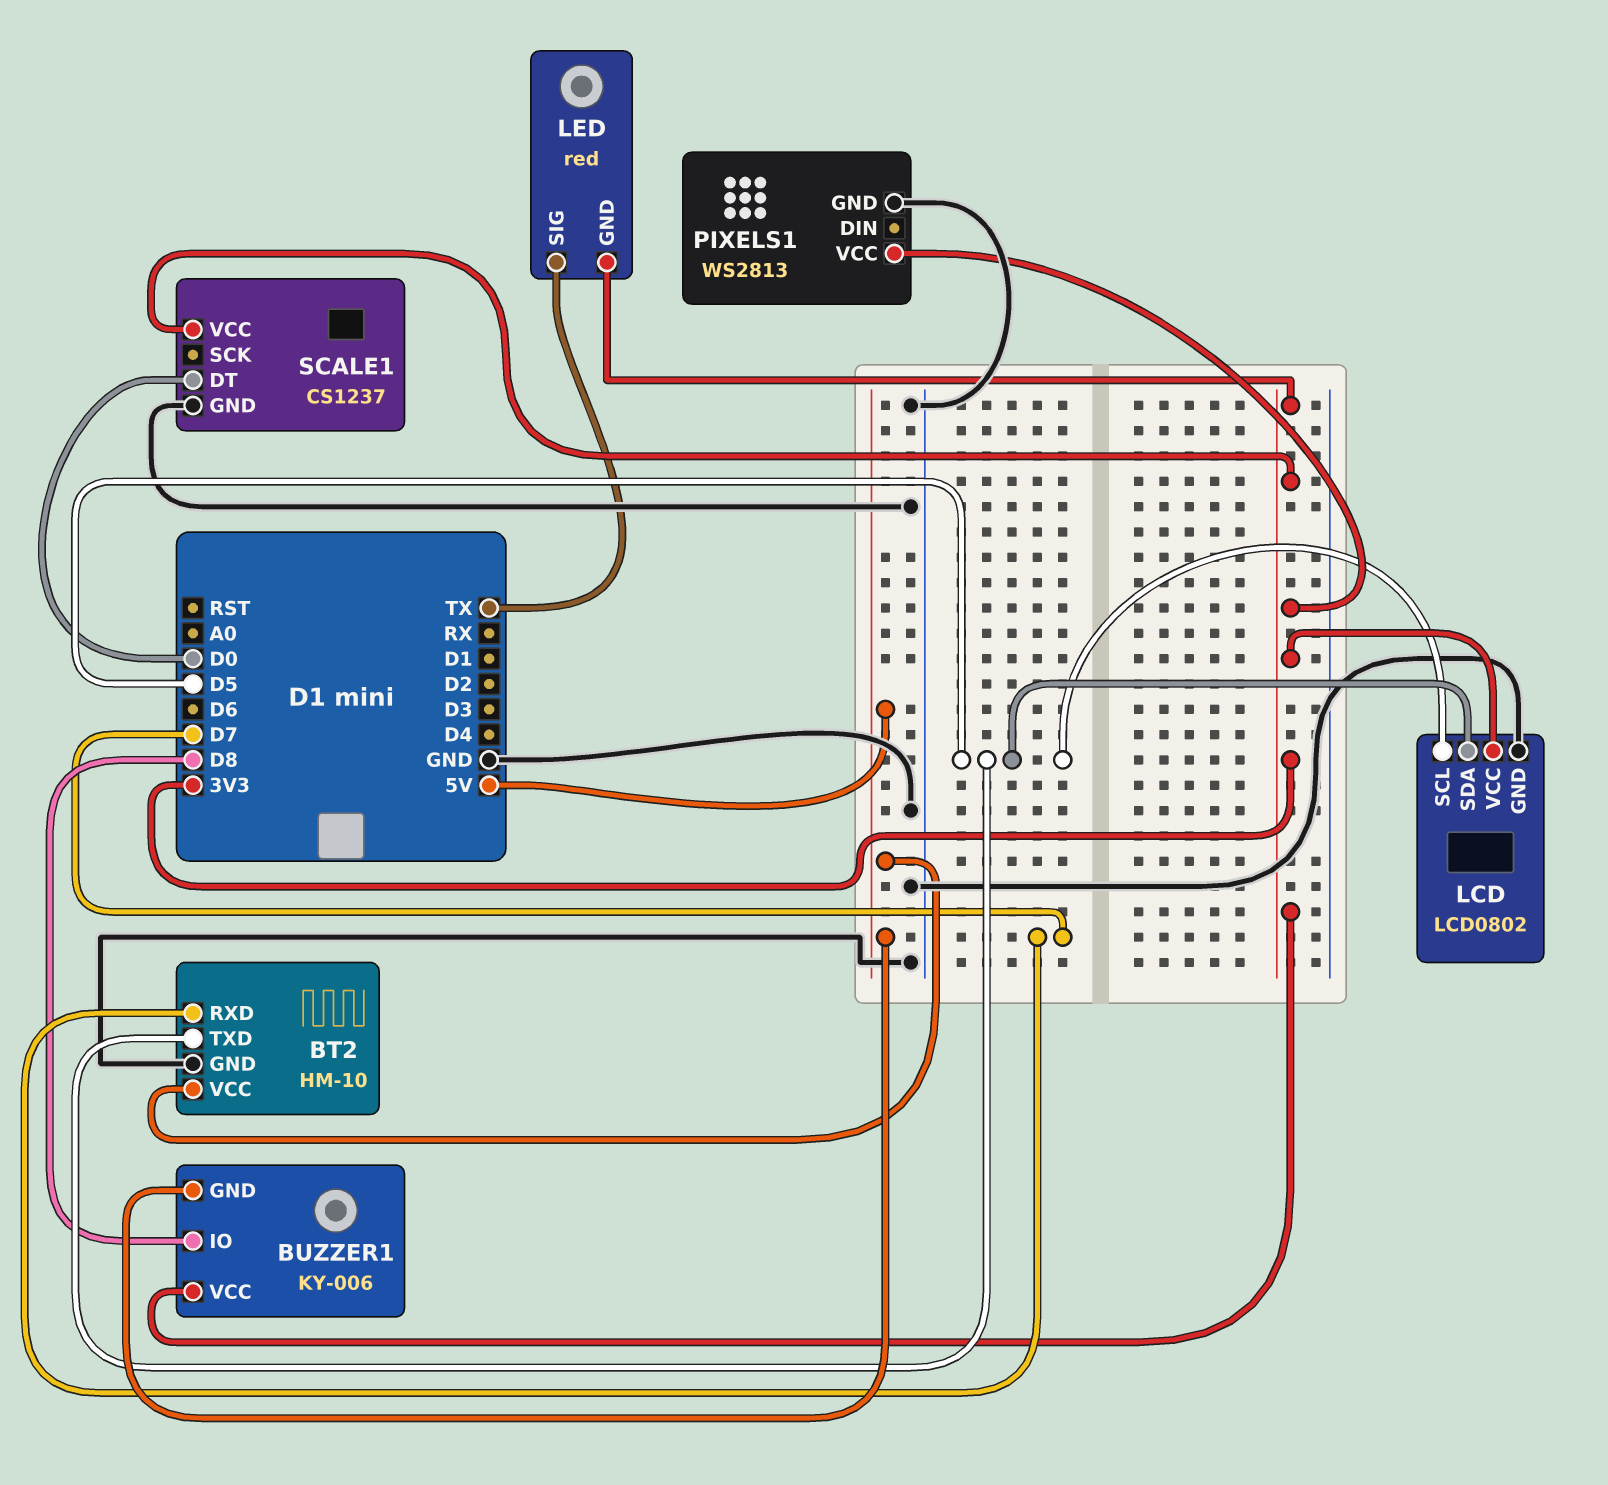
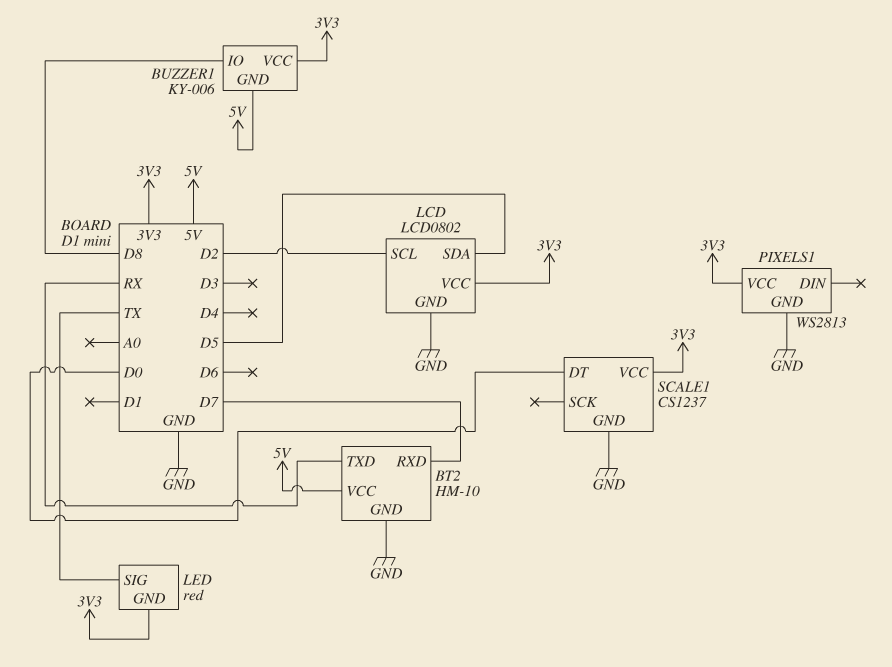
BT2 pin TXD: D5 -> RX
LCD pin SCL: D5 -> D2

